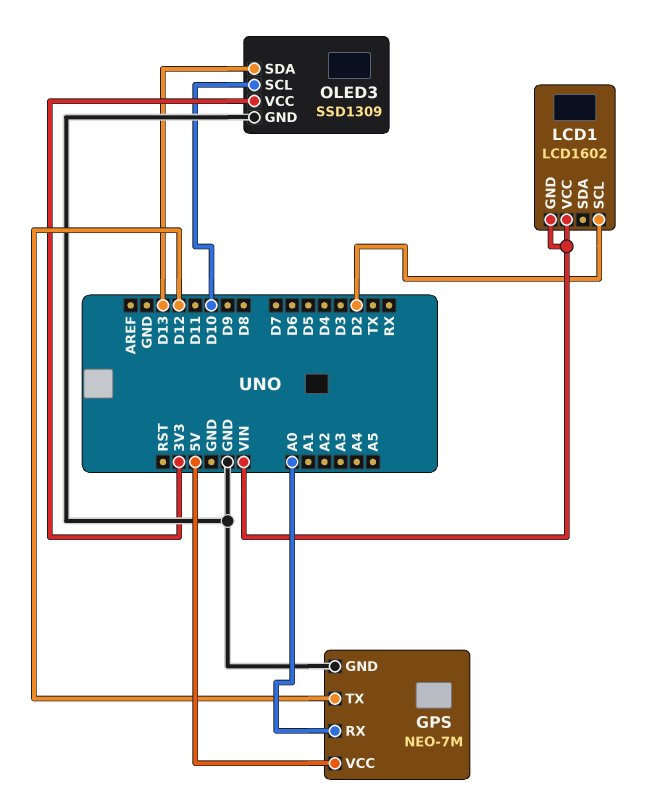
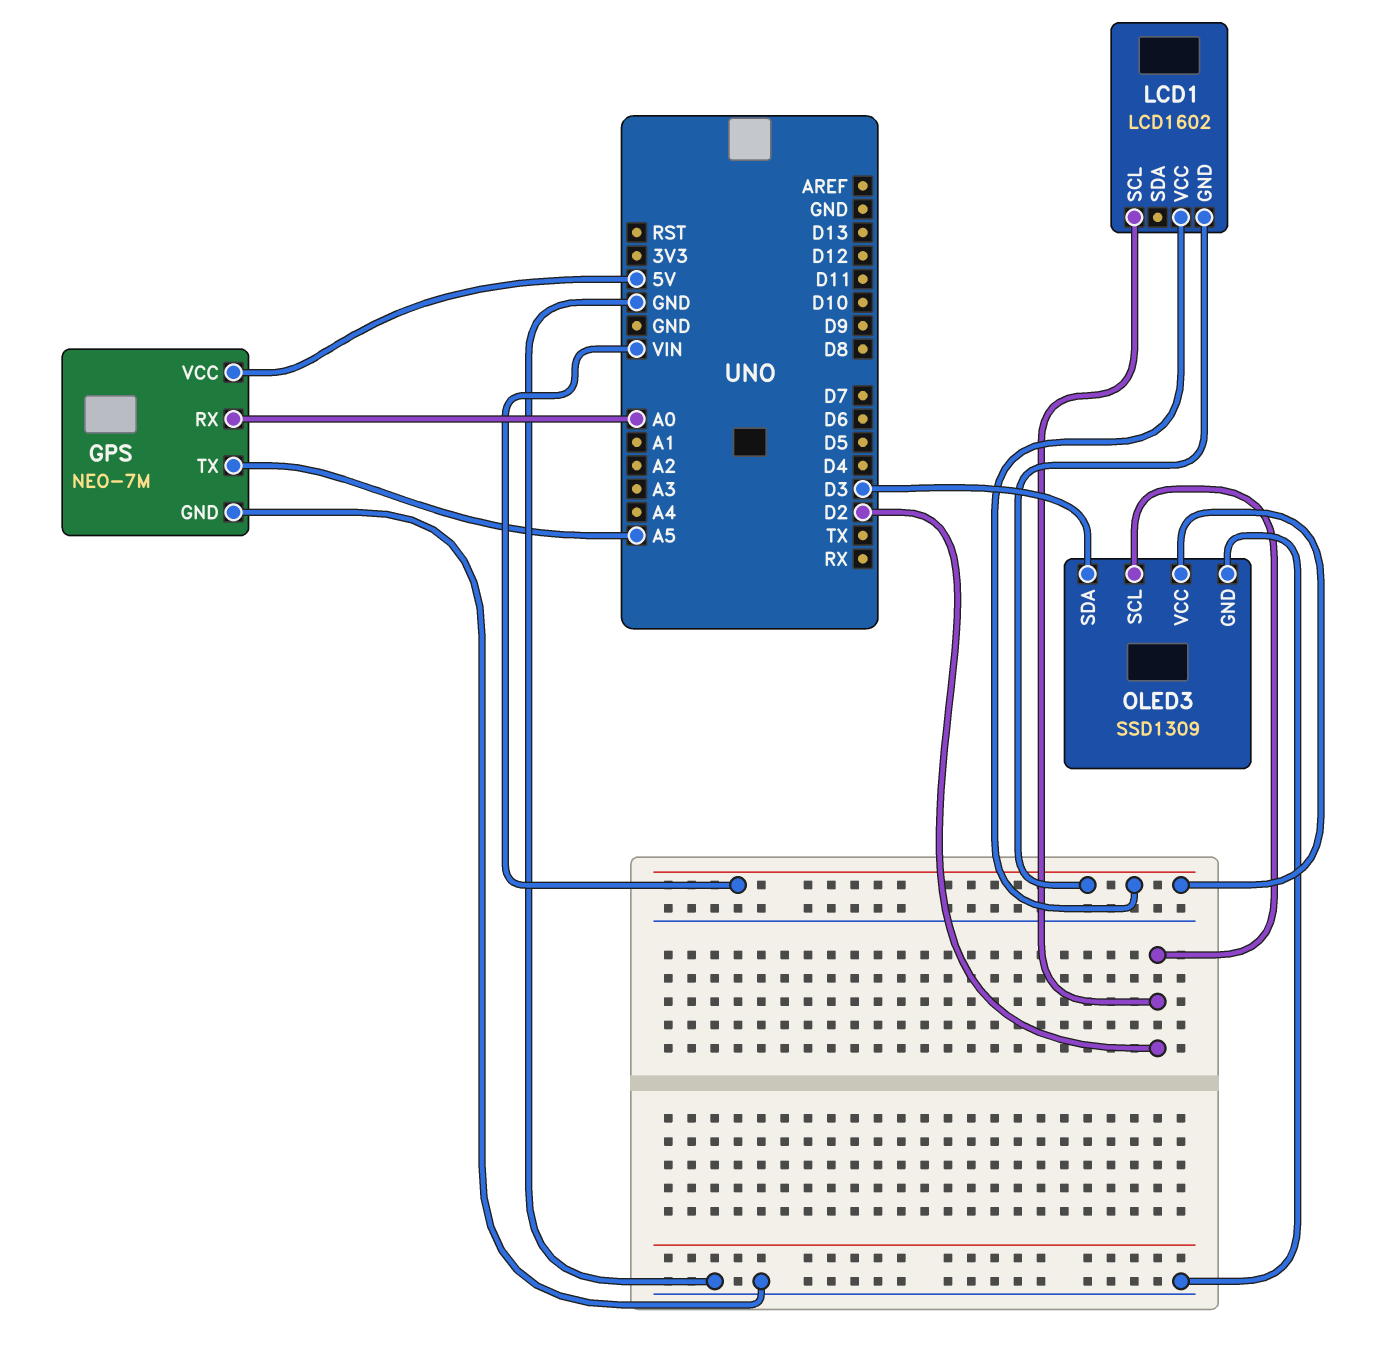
GPS pin TX: D12 -> A5
OLED3 pin SCL: D10 -> D2
OLED3 pin SDA: D13 -> D3
OLED3 pin VCC: 3V3 -> VIN

